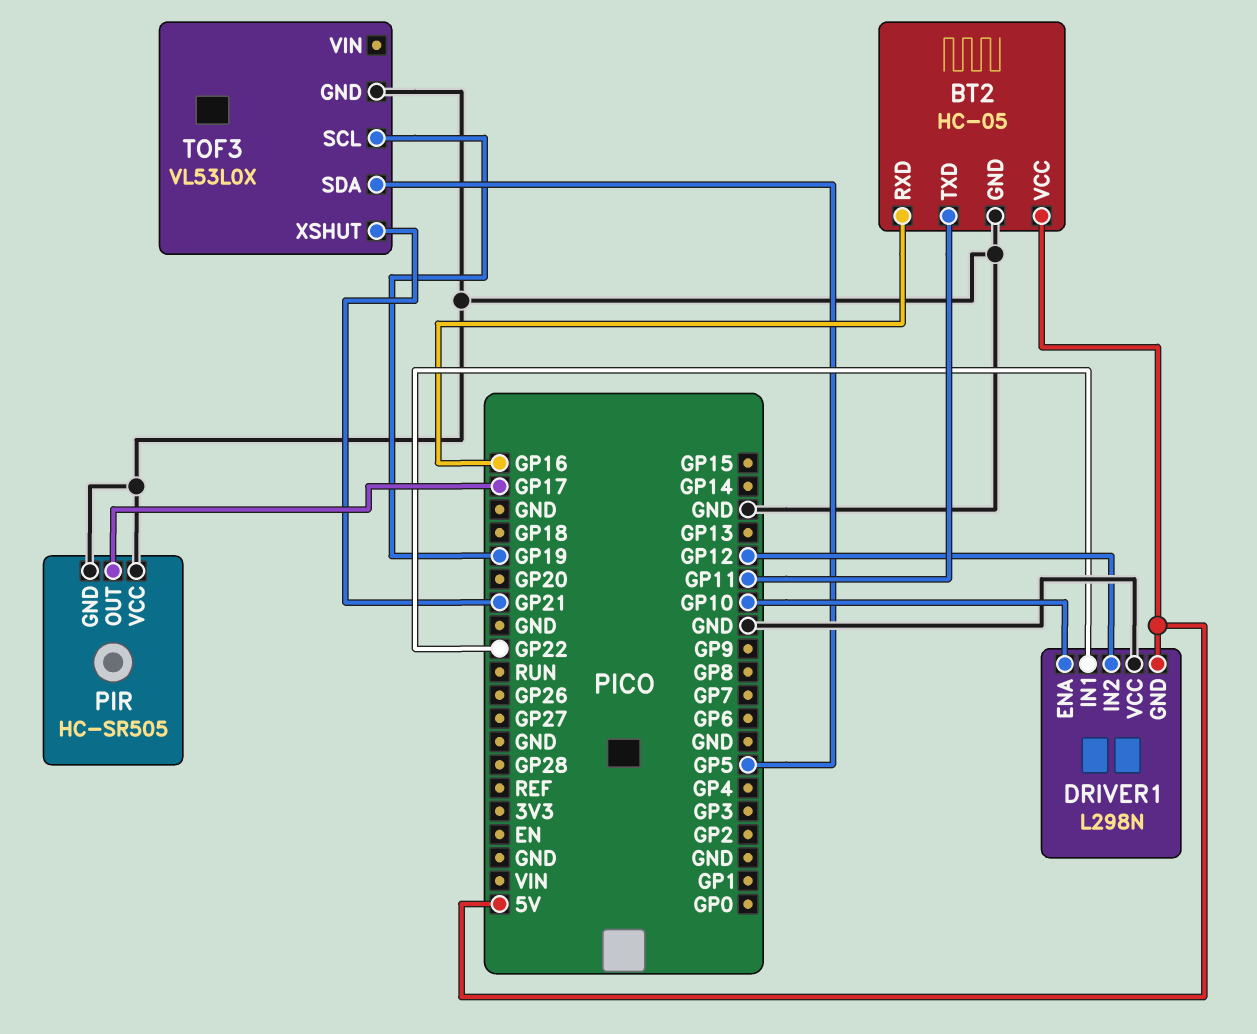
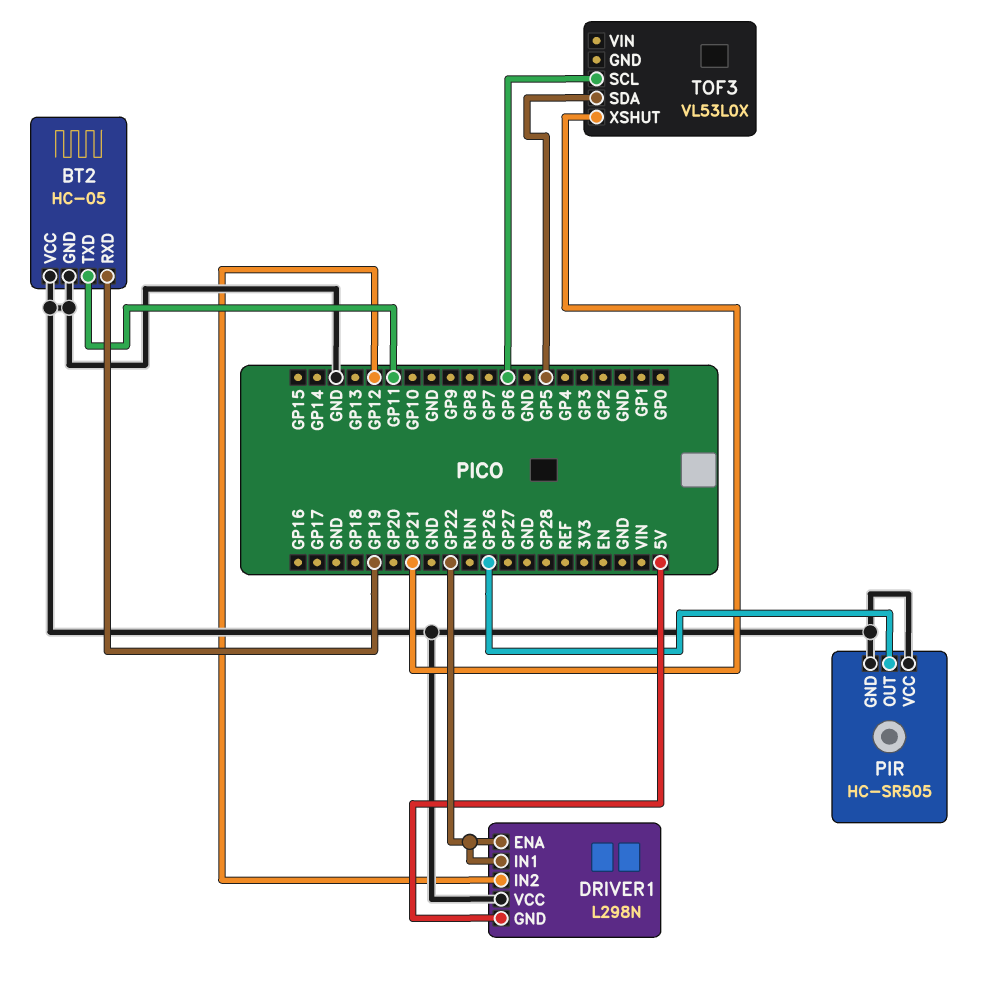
BT2 pin RXD: GP16 -> GP19
BT2 pin VCC: 5V -> GND
DRIVER1 pin ENA: GP10 -> GP22
PIR pin OUT: GP17 -> GP26
TOF3 pin GND: GND -> none
TOF3 pin SCL: GP19 -> GP6

